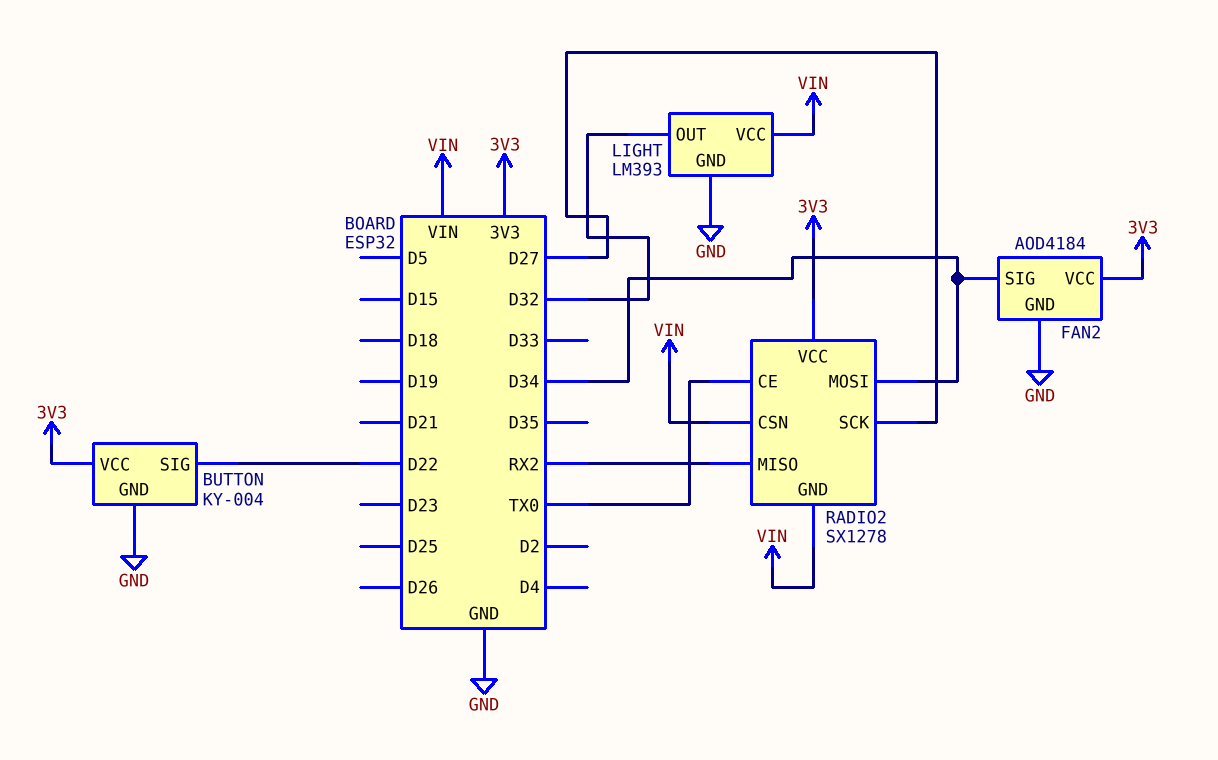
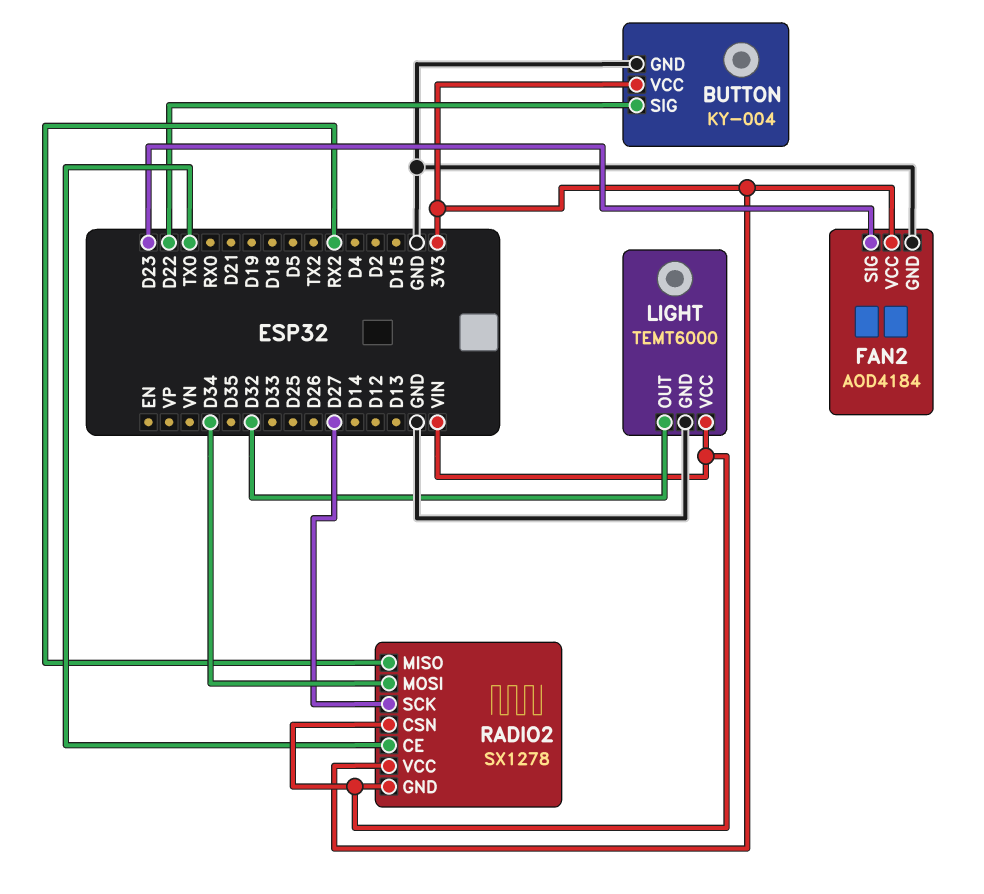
FAN2 pin SIG: D34 -> D23
LIGHT: LM393 -> TEMT6000

